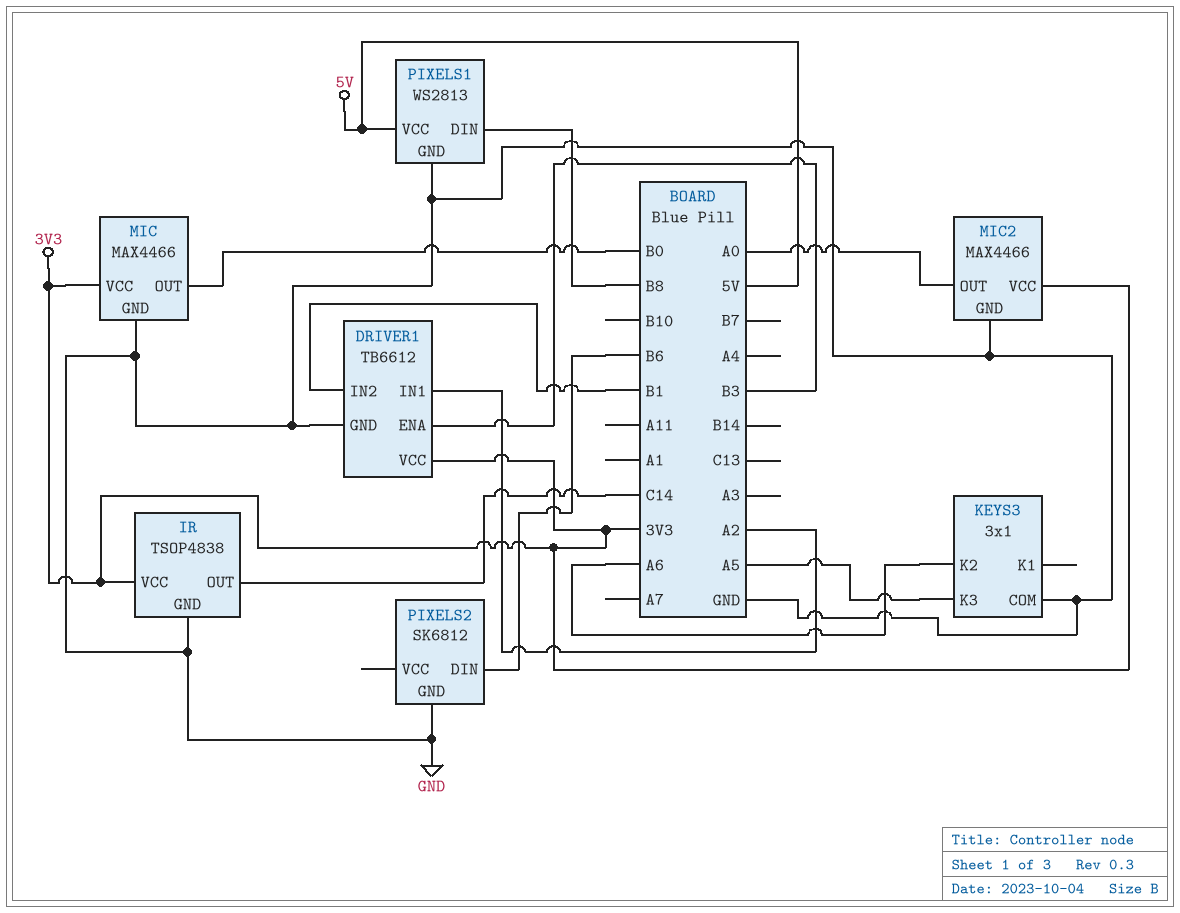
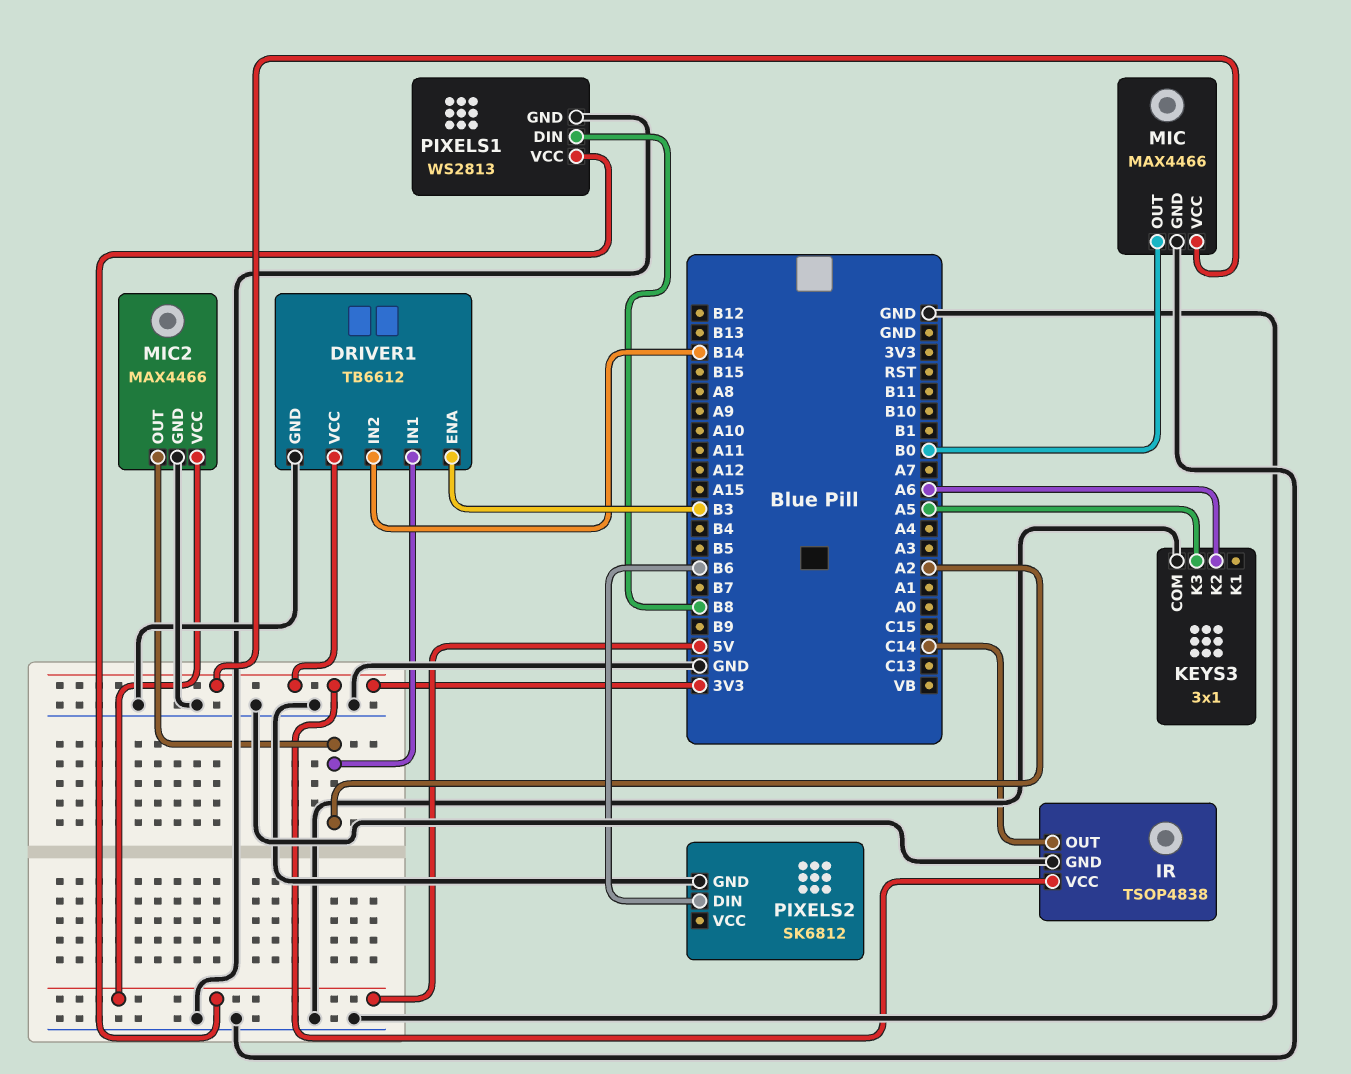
DRIVER1 pin IN2: B1 -> B14
MIC2 pin OUT: A0 -> A2
MIC2 pin VCC: 3V3 -> 5V

